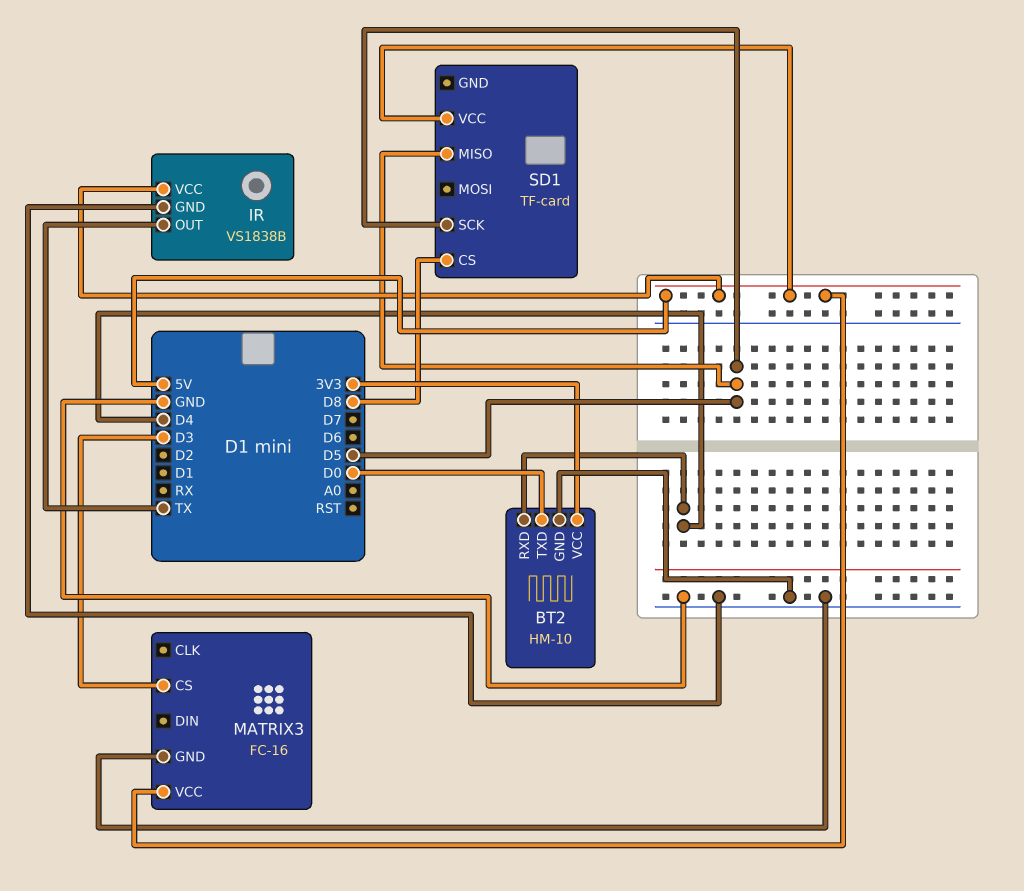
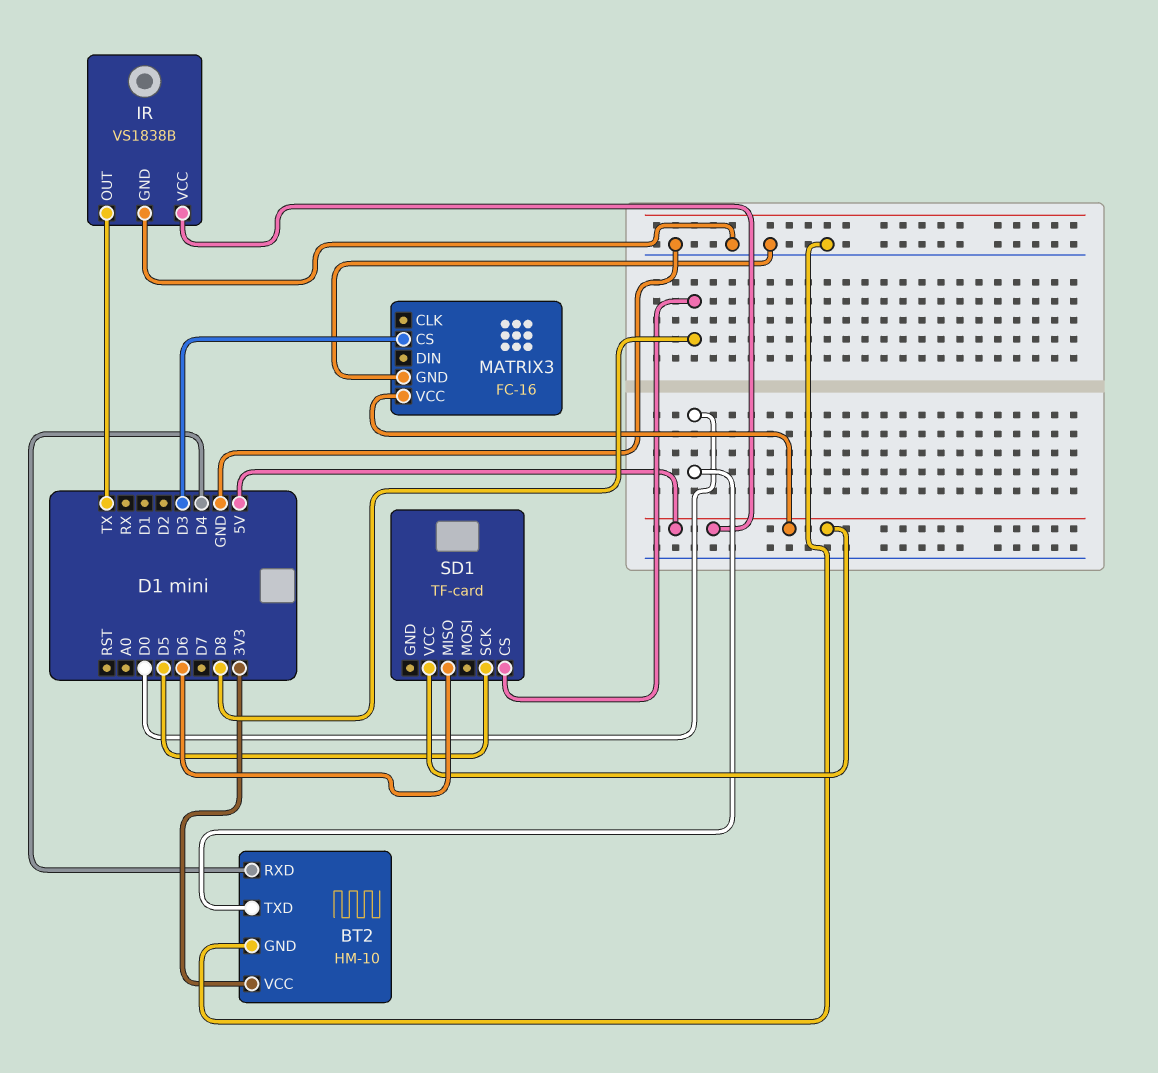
SD1 pin MISO: D5 -> D6

